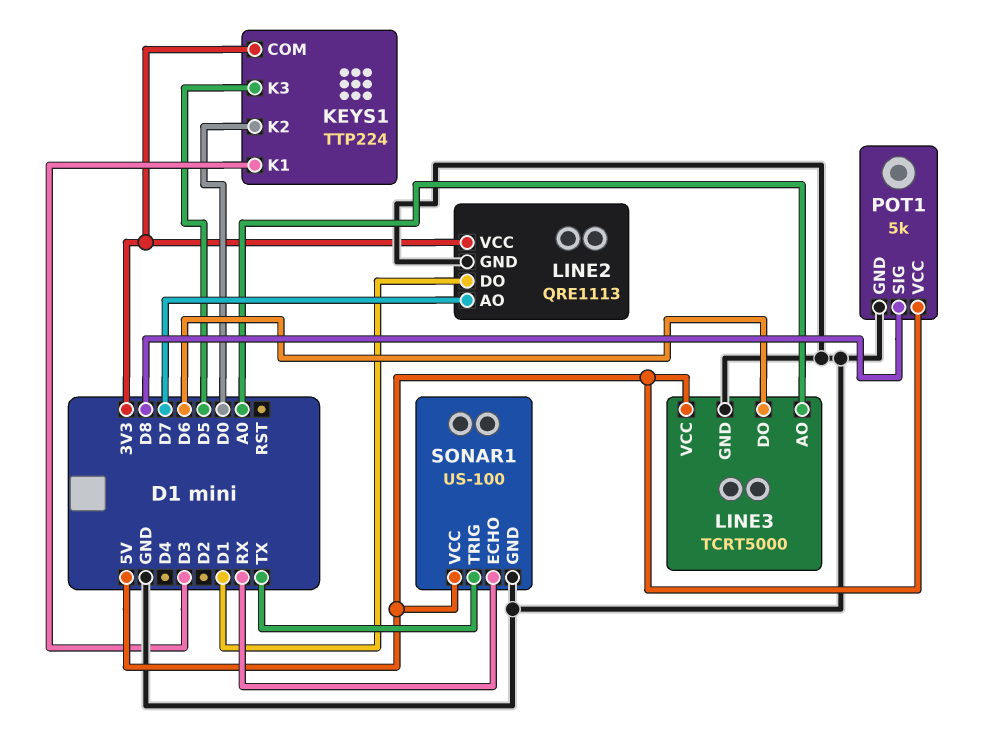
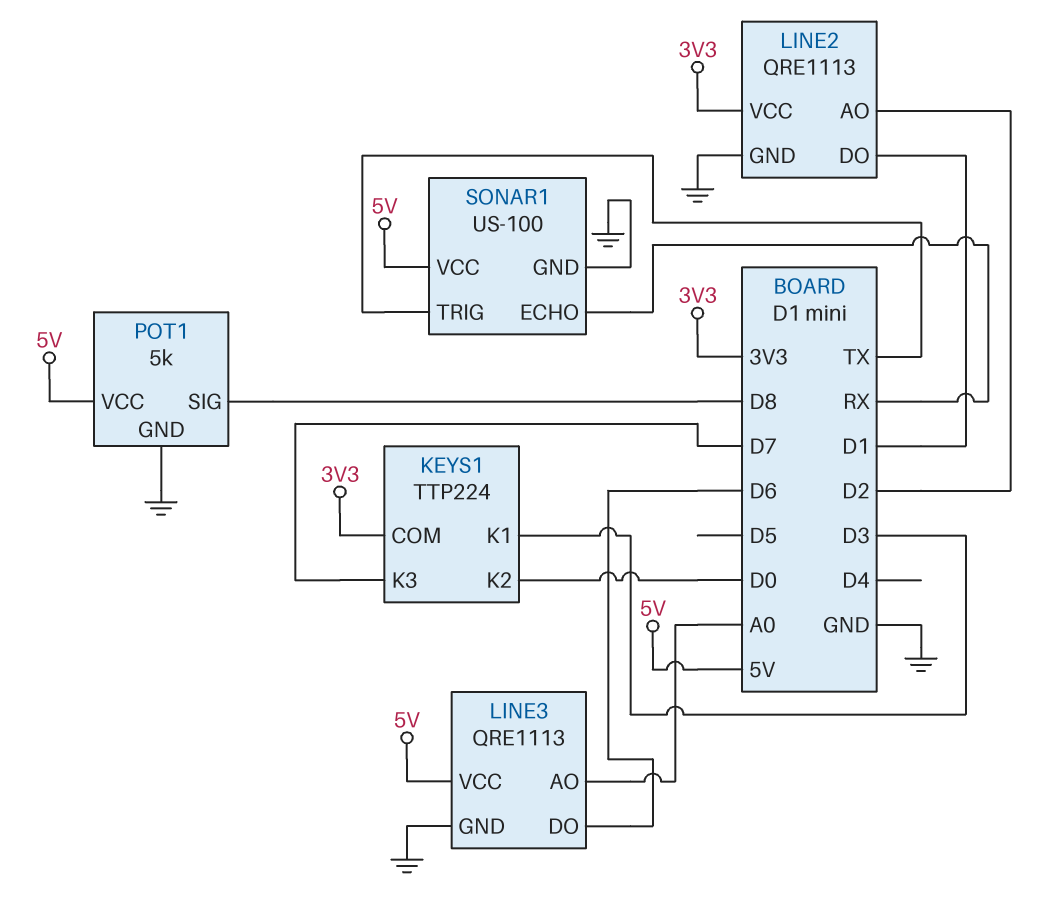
KEYS1 pin K3: D5 -> D7
LINE2 pin AO: D7 -> D2
LINE3: TCRT5000 -> QRE1113

